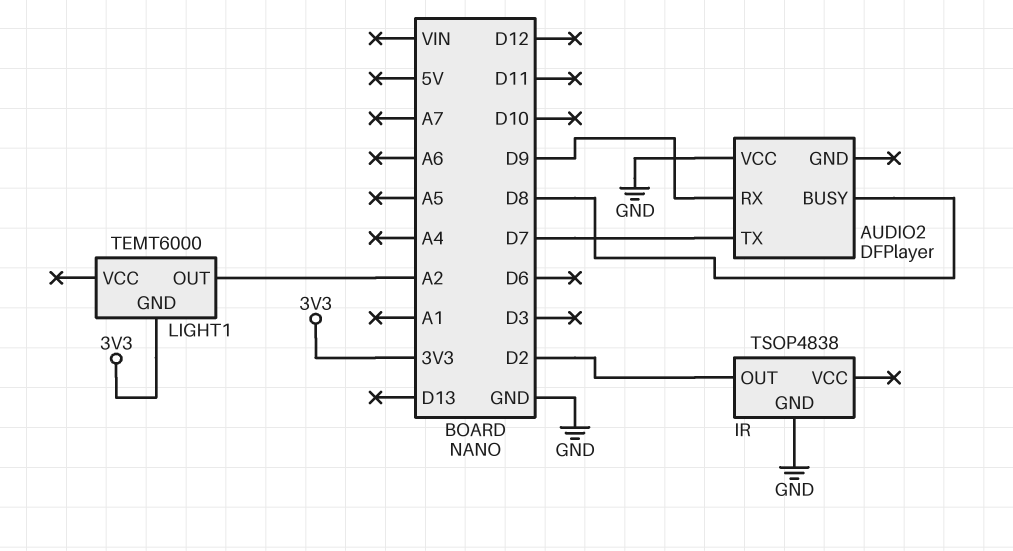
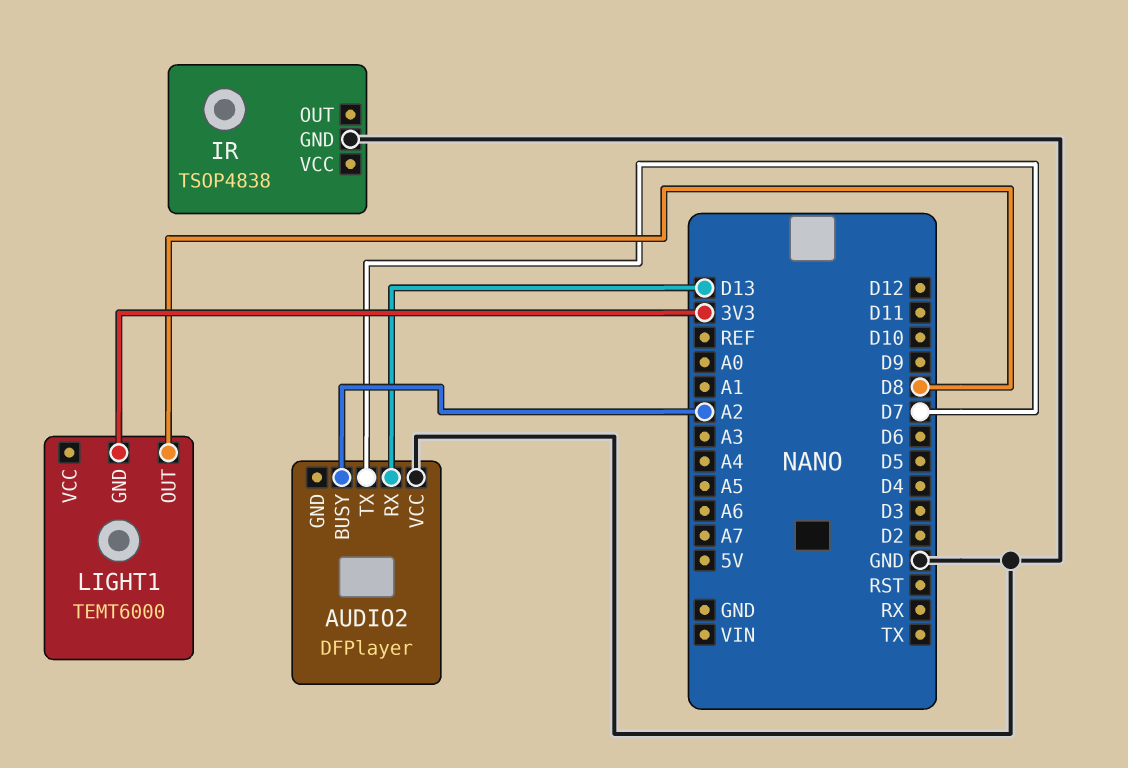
AUDIO2 pin BUSY: D8 -> A2
AUDIO2 pin RX: D9 -> D13
IR pin OUT: D2 -> none
LIGHT1 pin OUT: A2 -> D8

